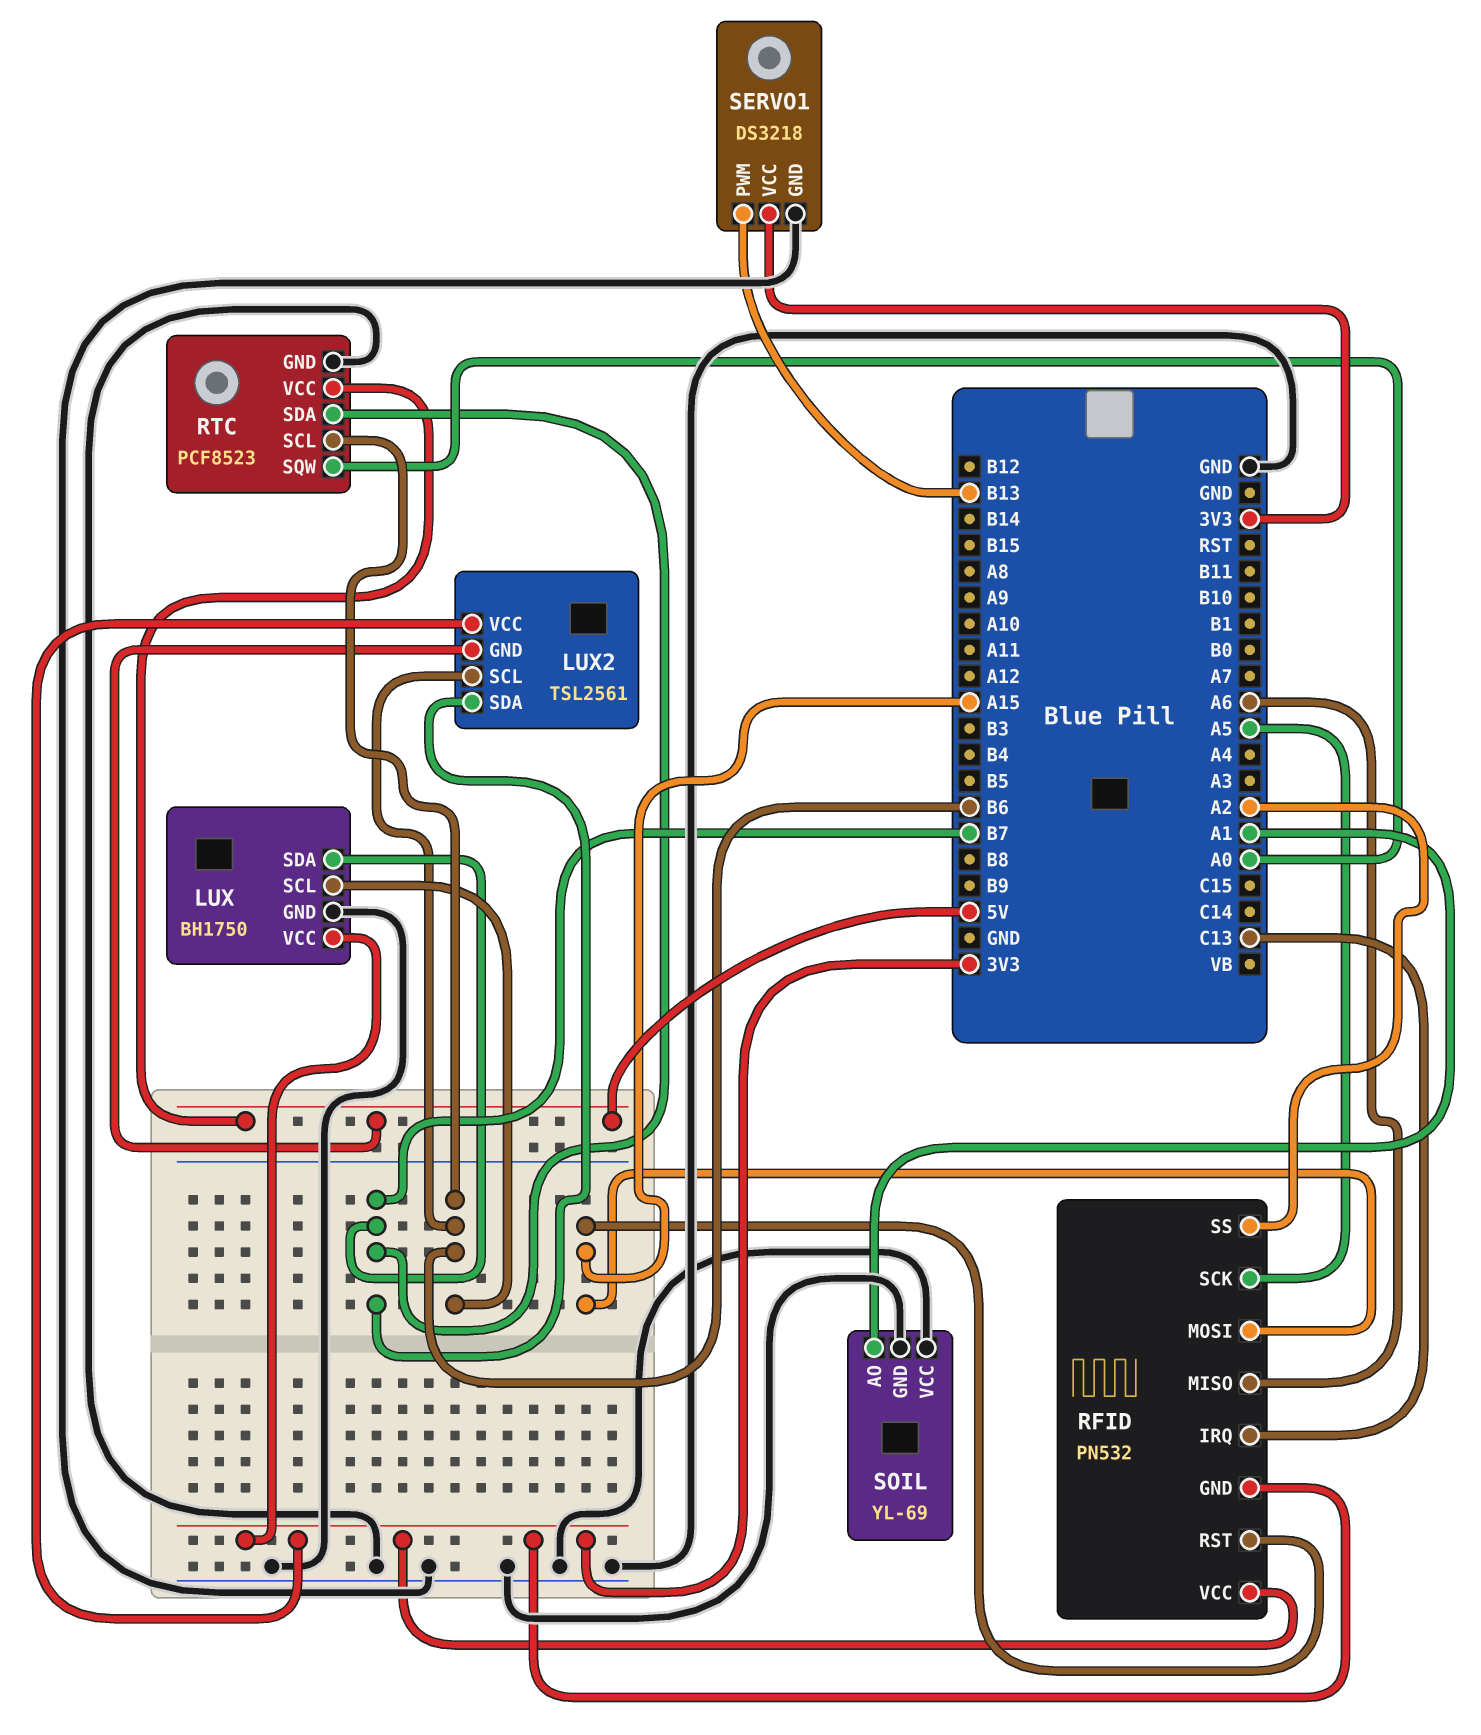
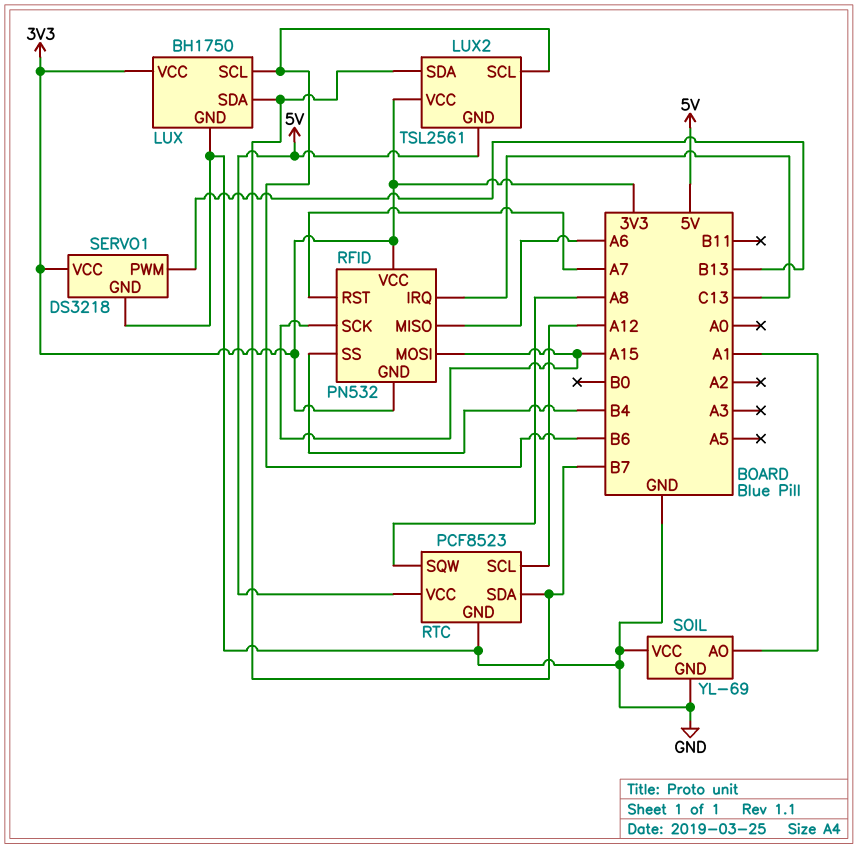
RFID pin RST: A15 -> A7
RFID pin SCK: A5 -> A15
RFID pin SS: A2 -> B4
RTC pin SCL: B6 -> A12
RTC pin SQW: A0 -> A8

